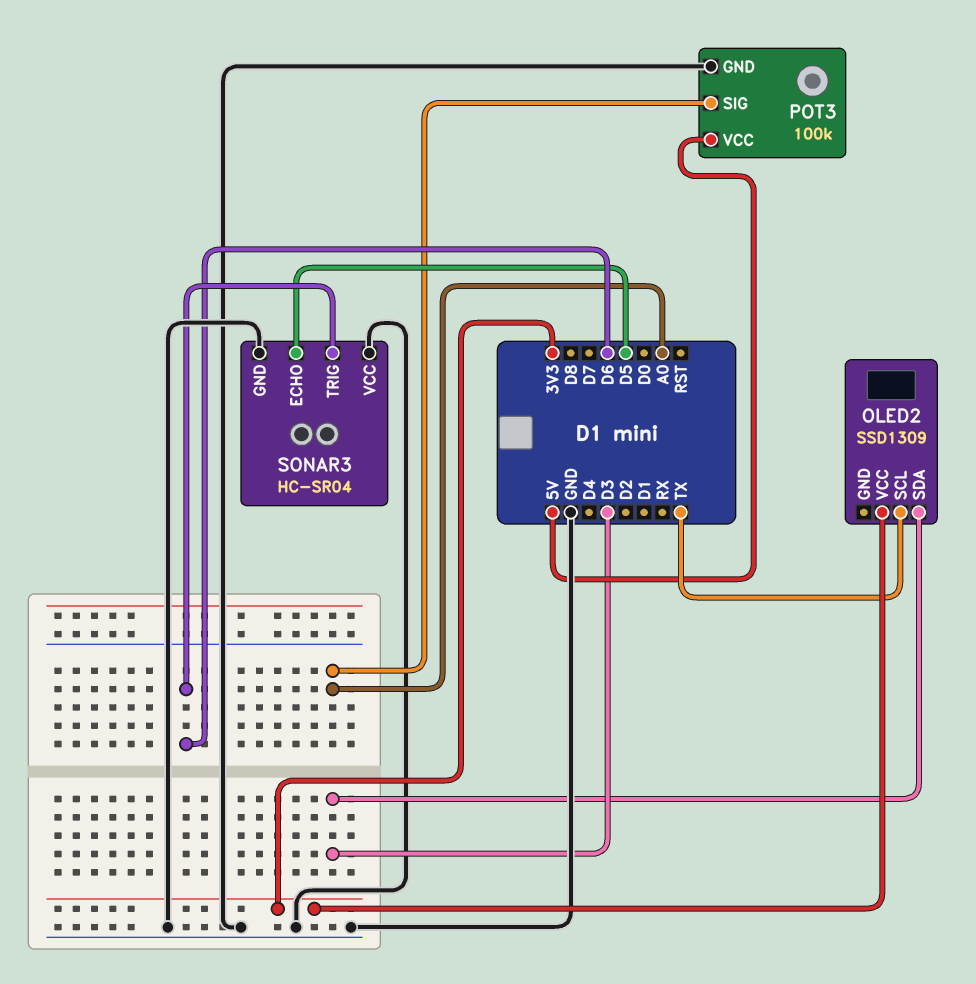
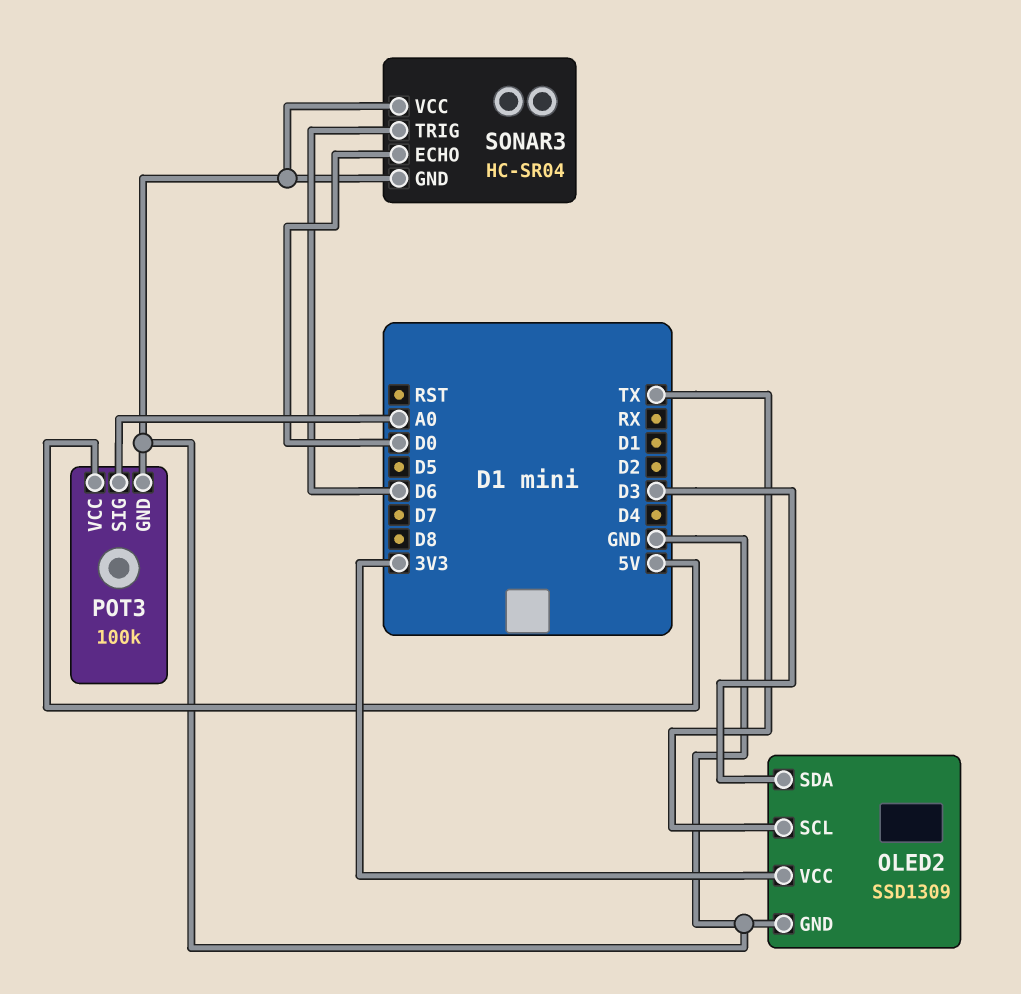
OLED2 pin GND: none -> GND
SONAR3 pin ECHO: D5 -> D0

